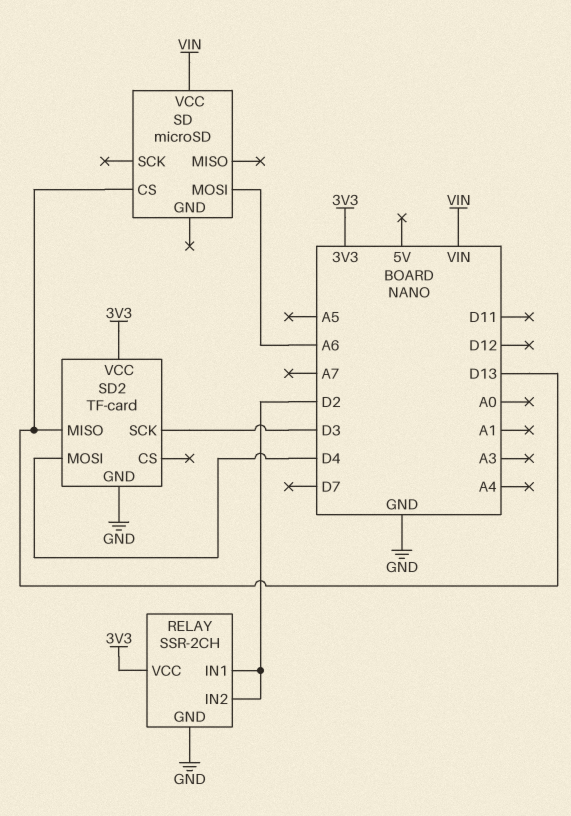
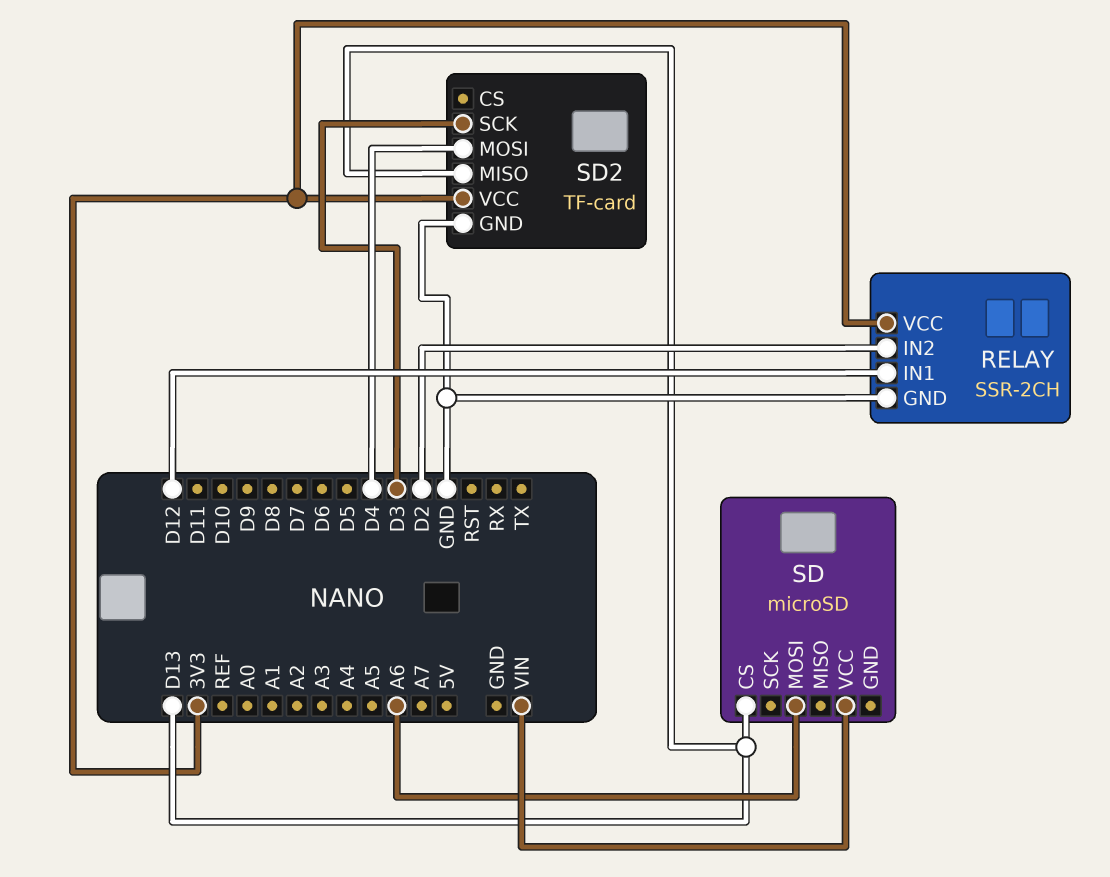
RELAY pin IN1: D2 -> D12

